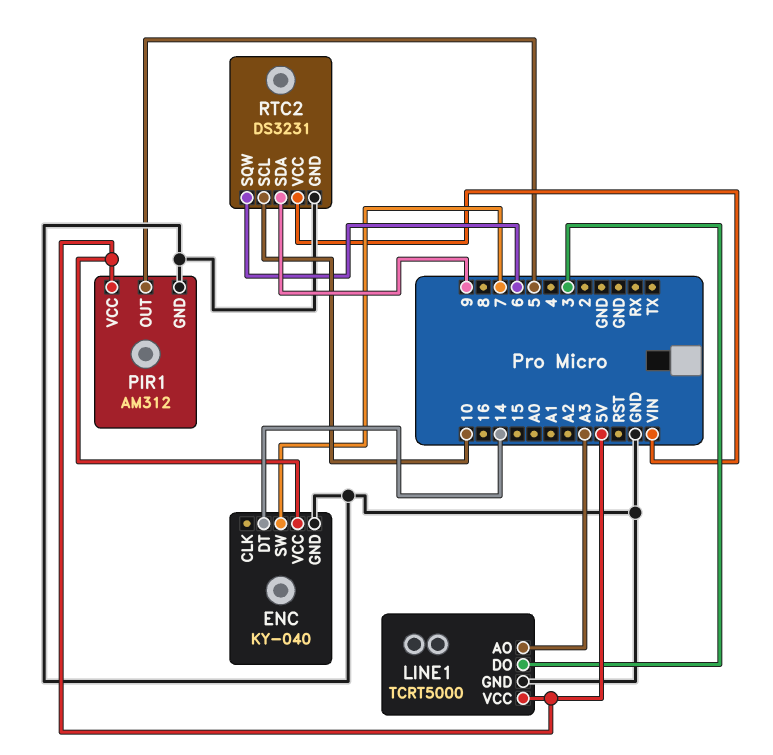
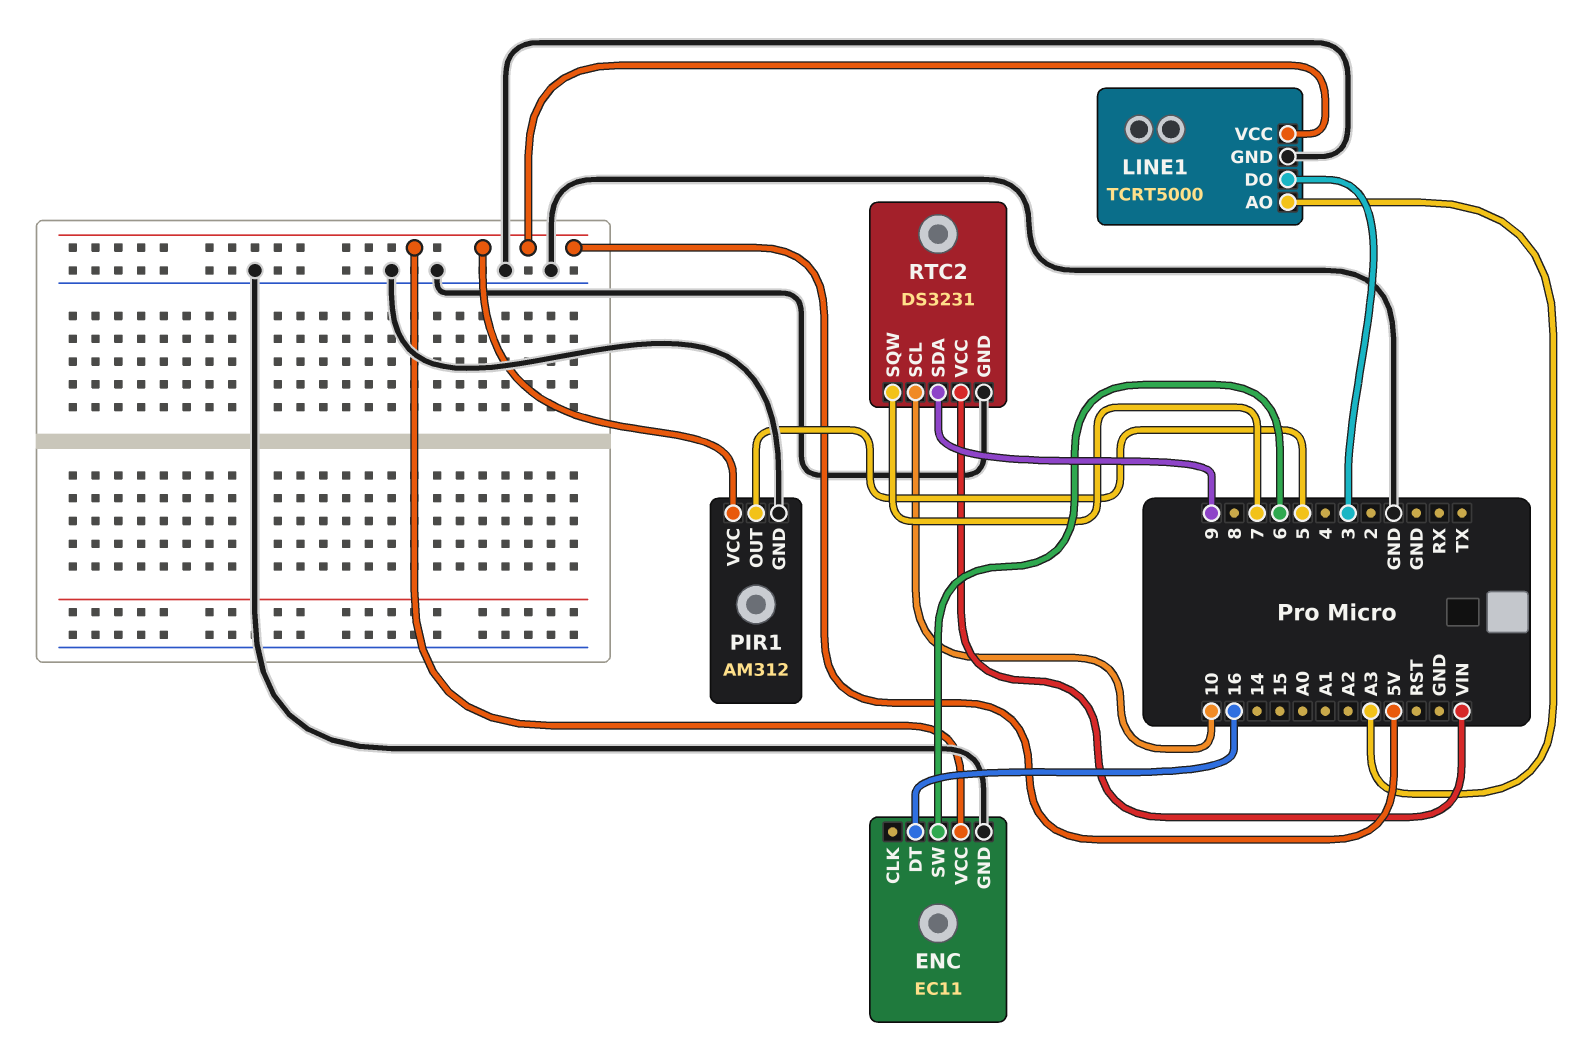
ENC: KY-040 -> EC11
ENC pin DT: 14 -> 16
ENC pin SW: 7 -> 6
RTC2 pin SQW: 6 -> 7

